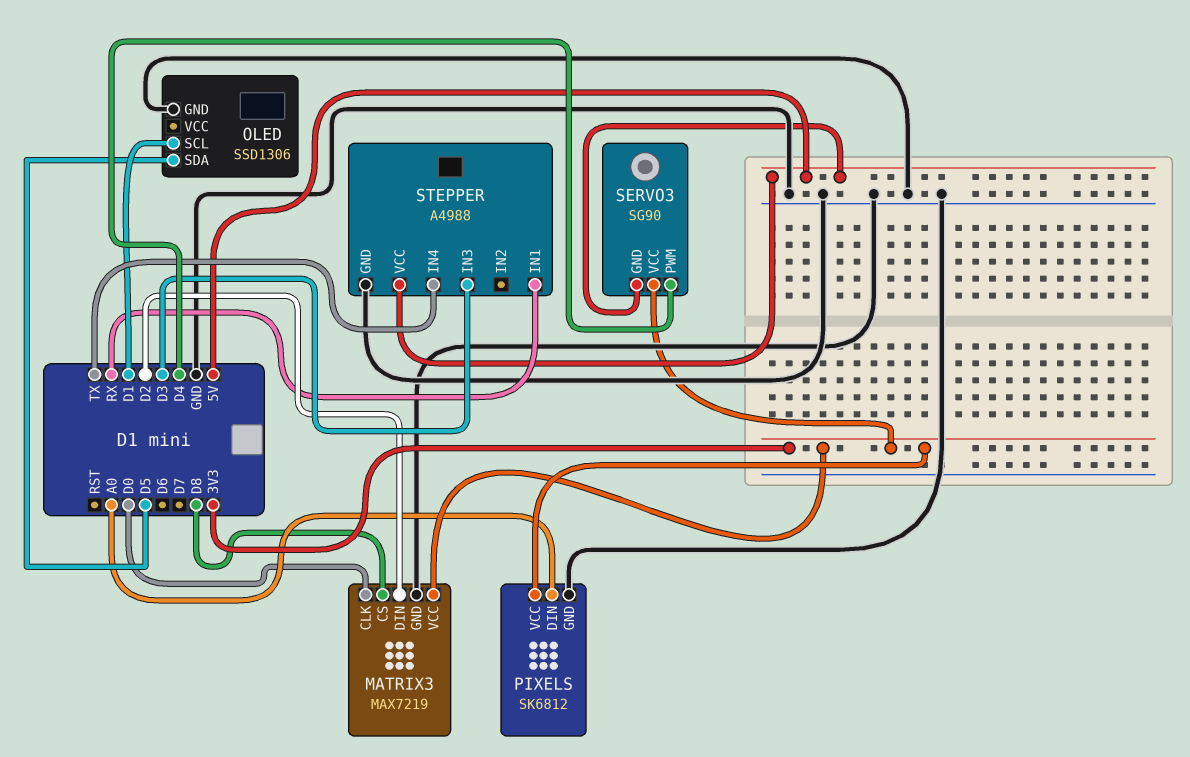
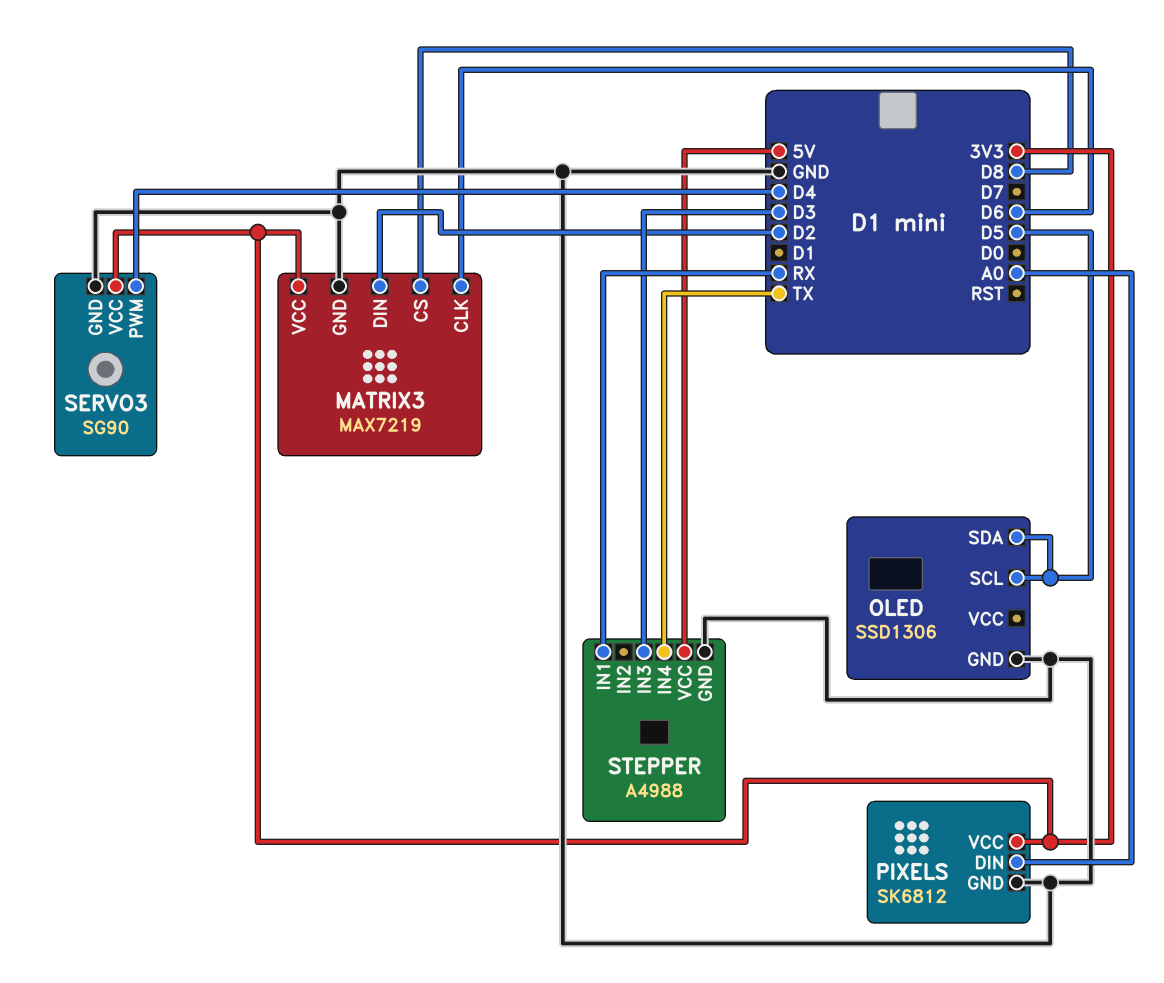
MATRIX3 pin CLK: D0 -> D6
OLED pin SCL: D1 -> D5
SERVO3 pin GND: 5V -> GND

